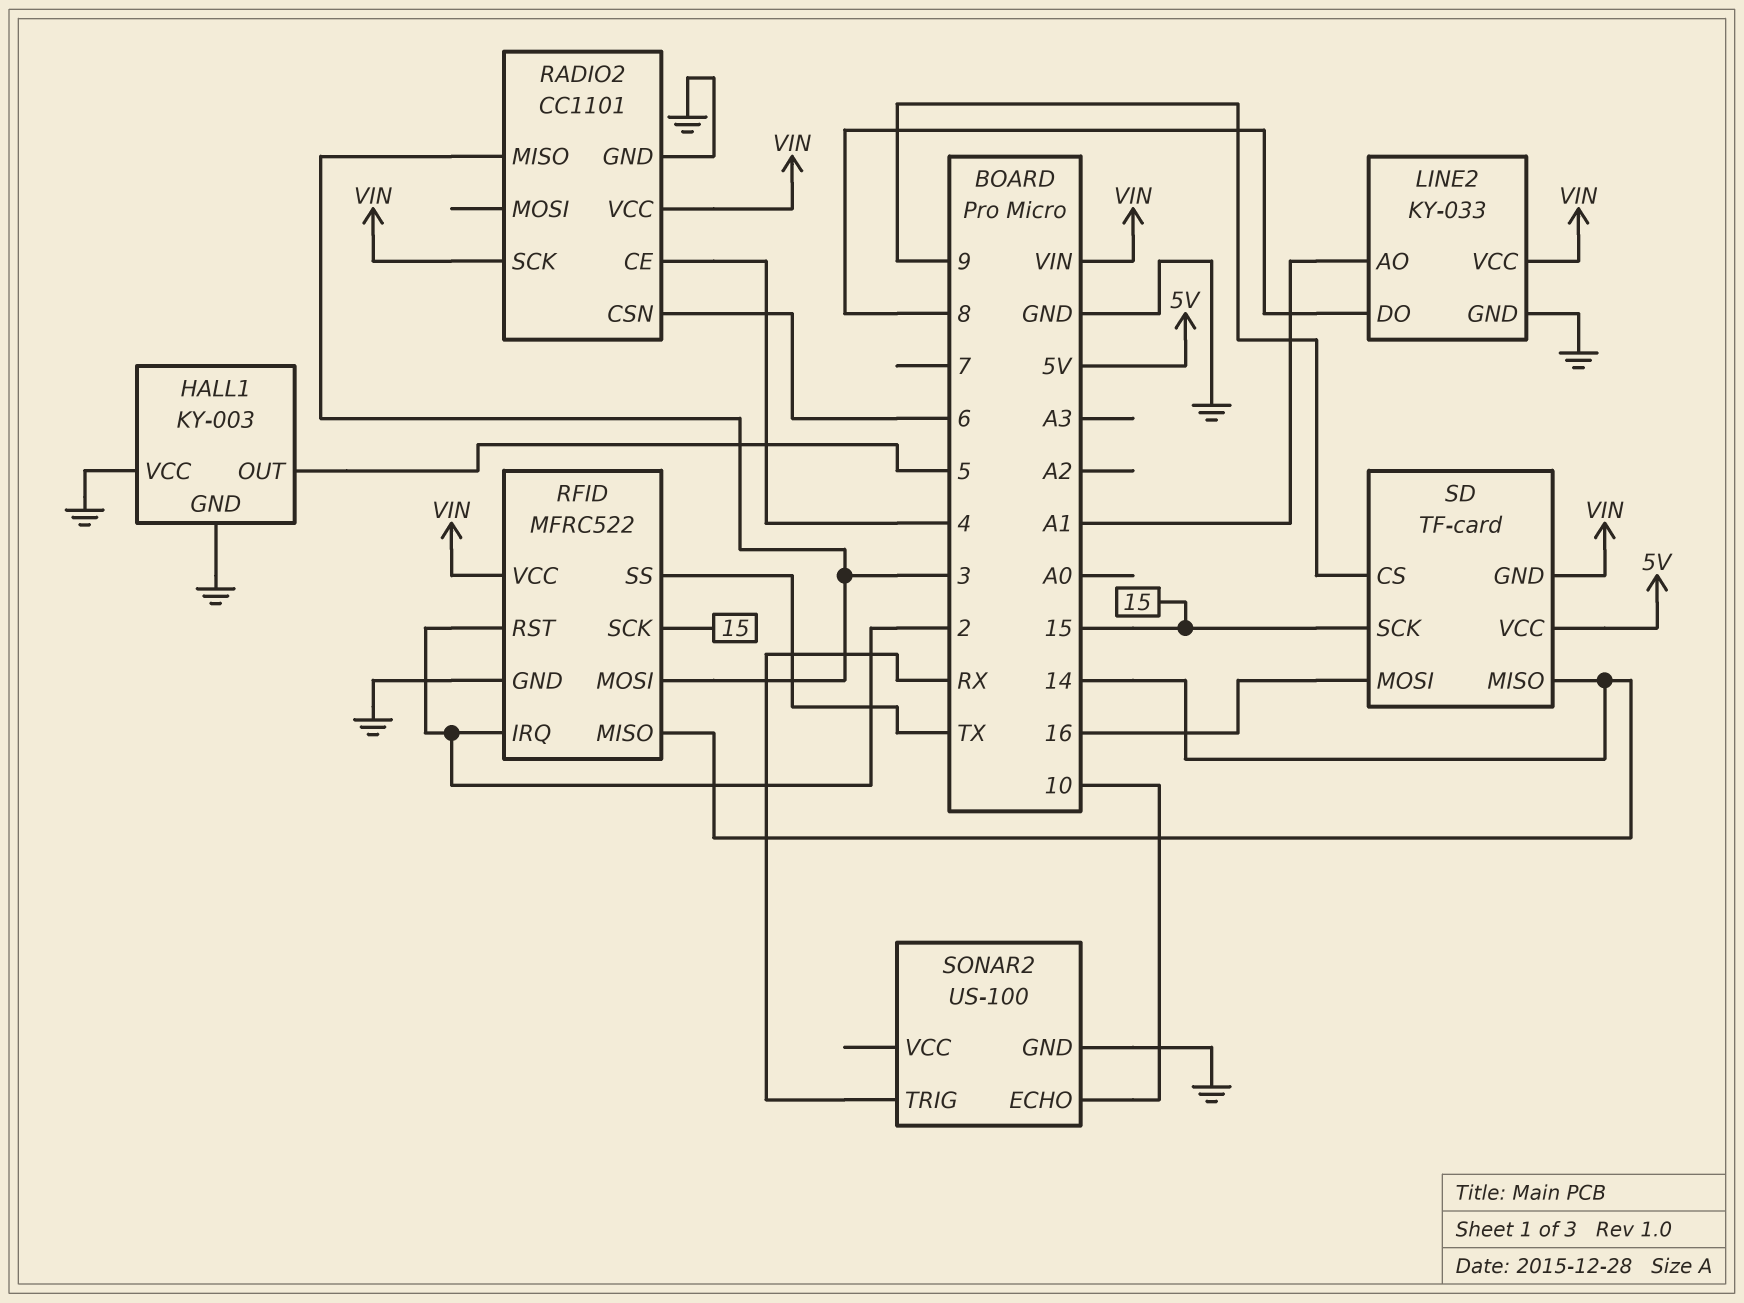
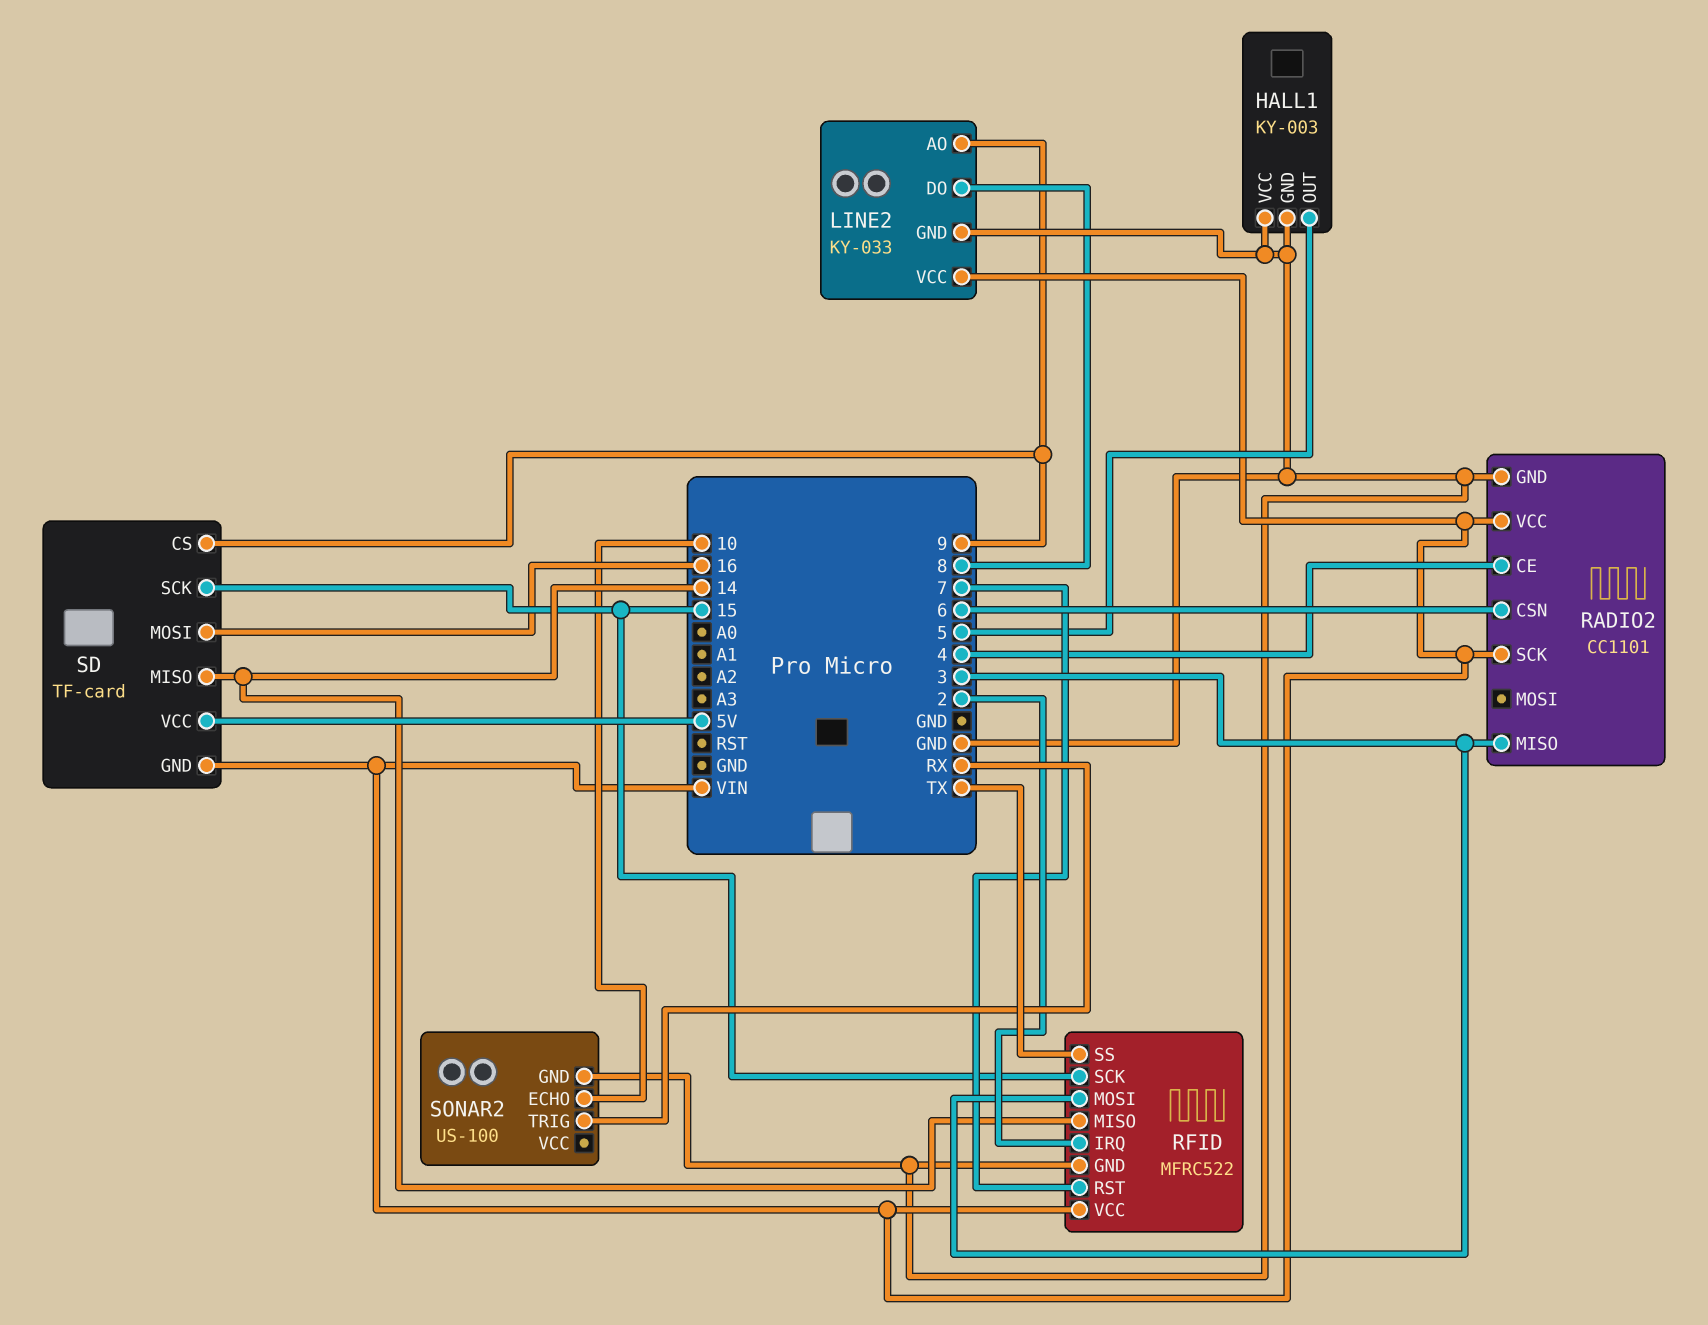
LINE2 pin AO: A1 -> 9
RFID pin RST: 2 -> 7

